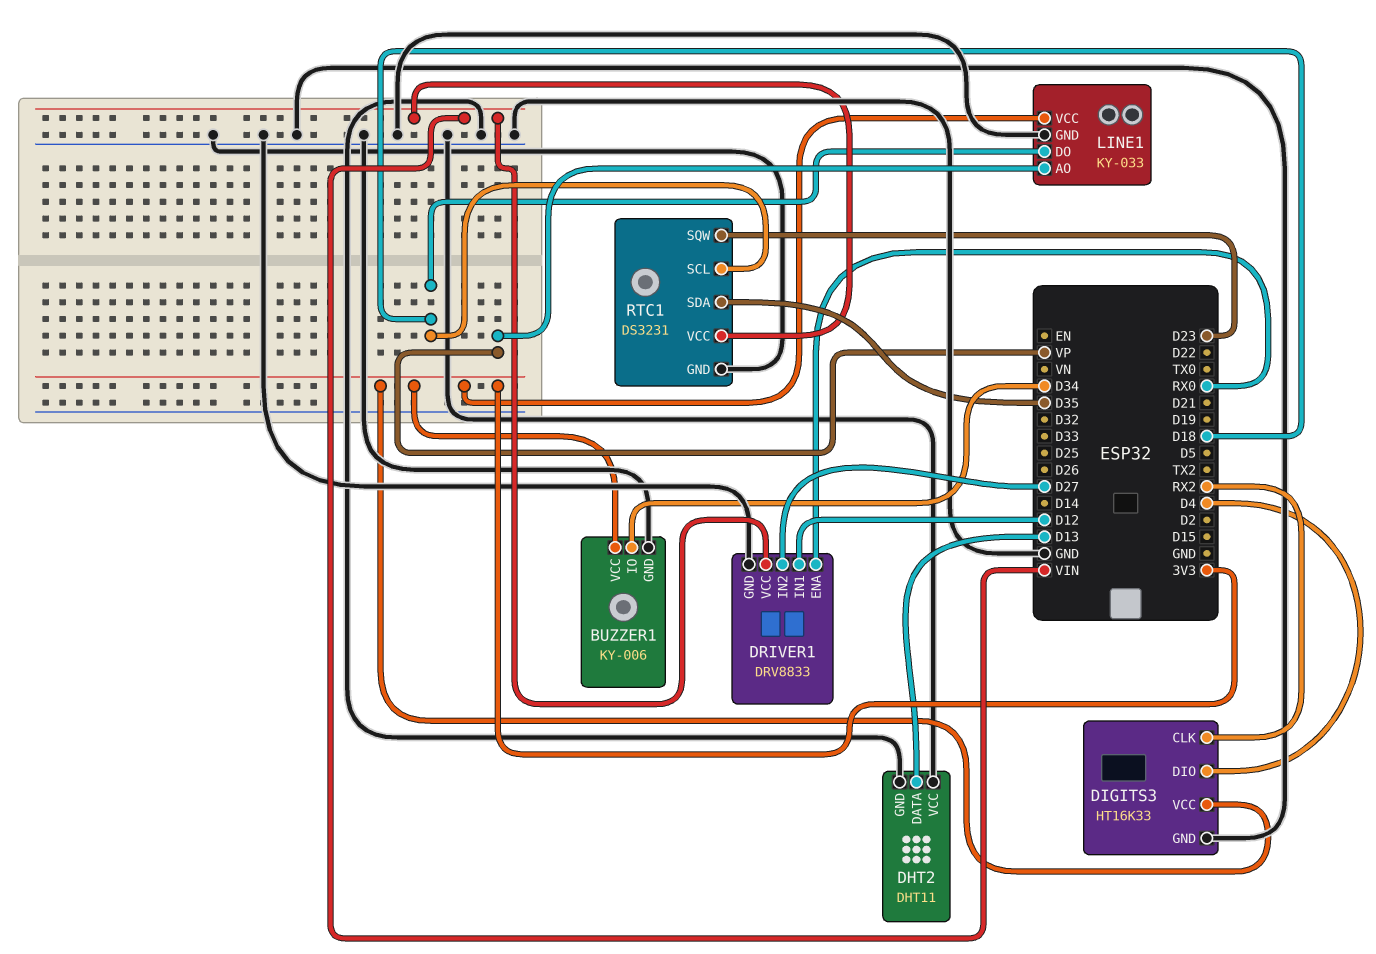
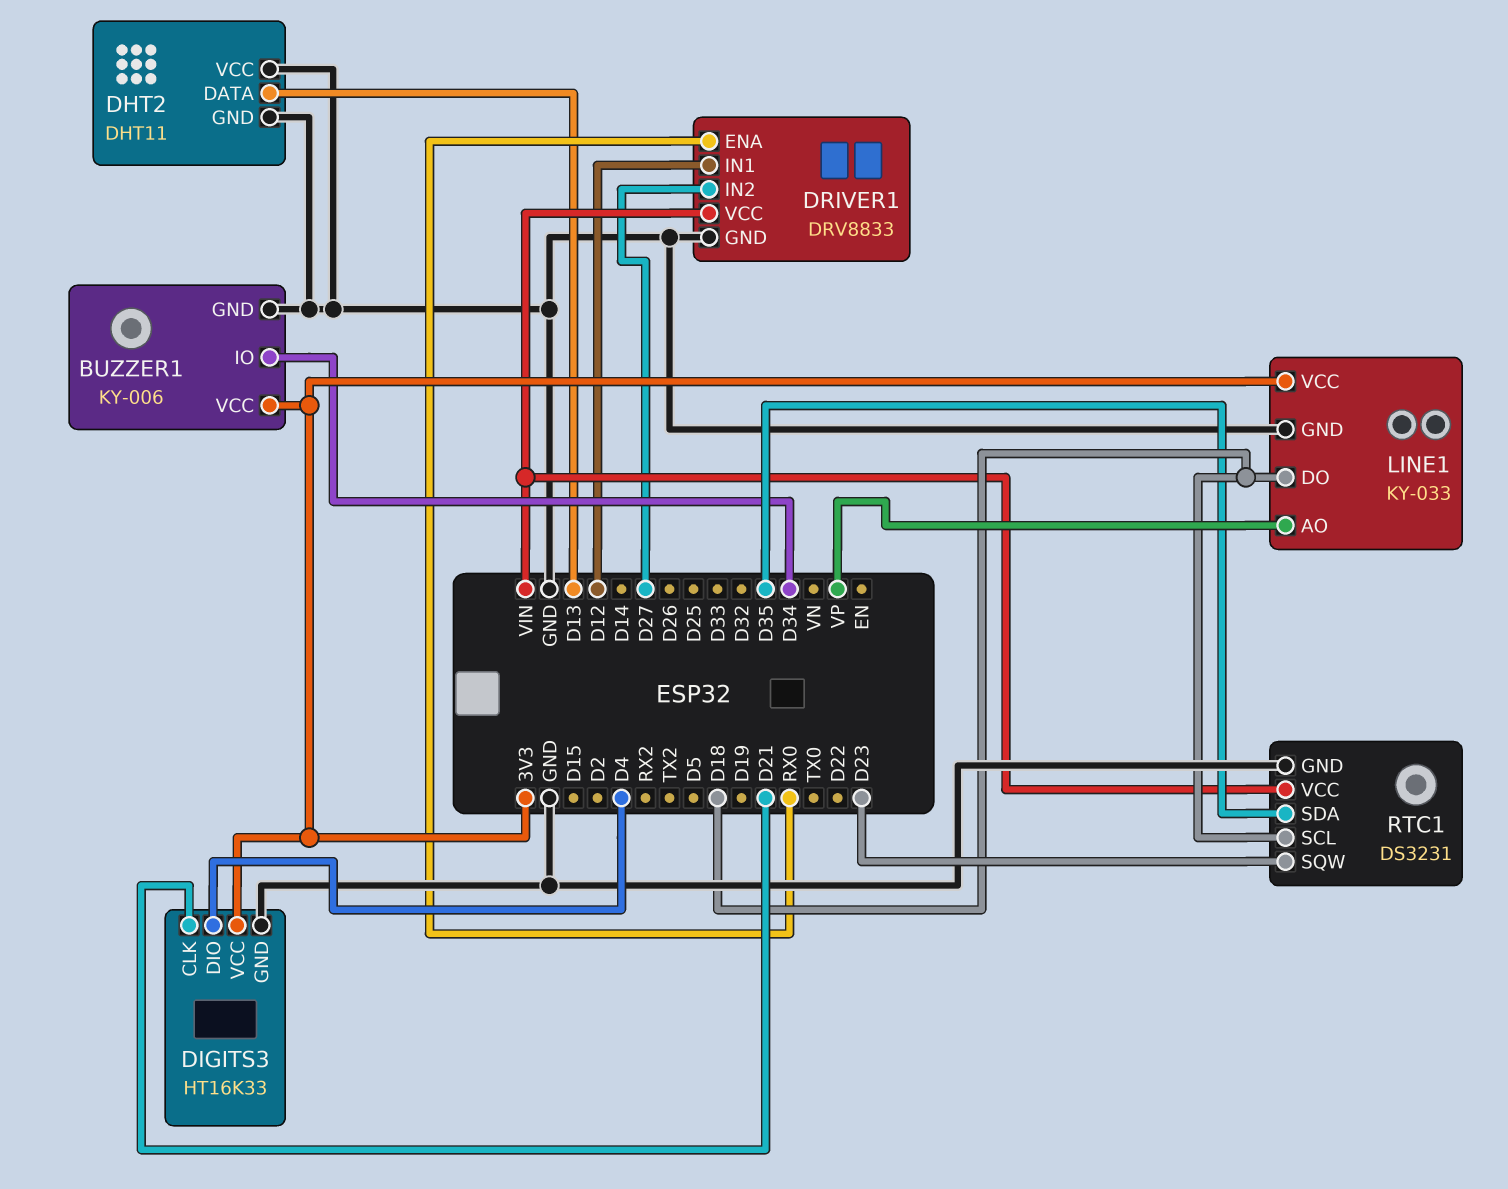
DIGITS3 pin CLK: RX2 -> D21

